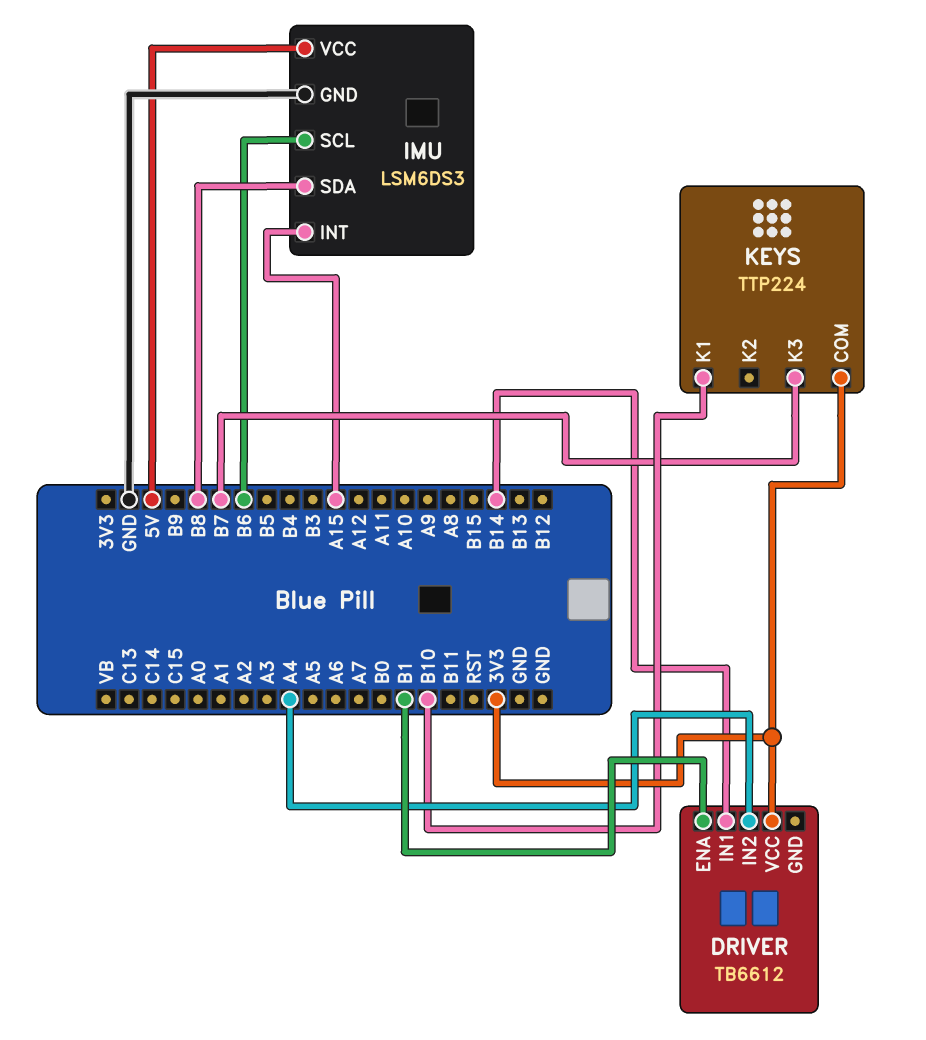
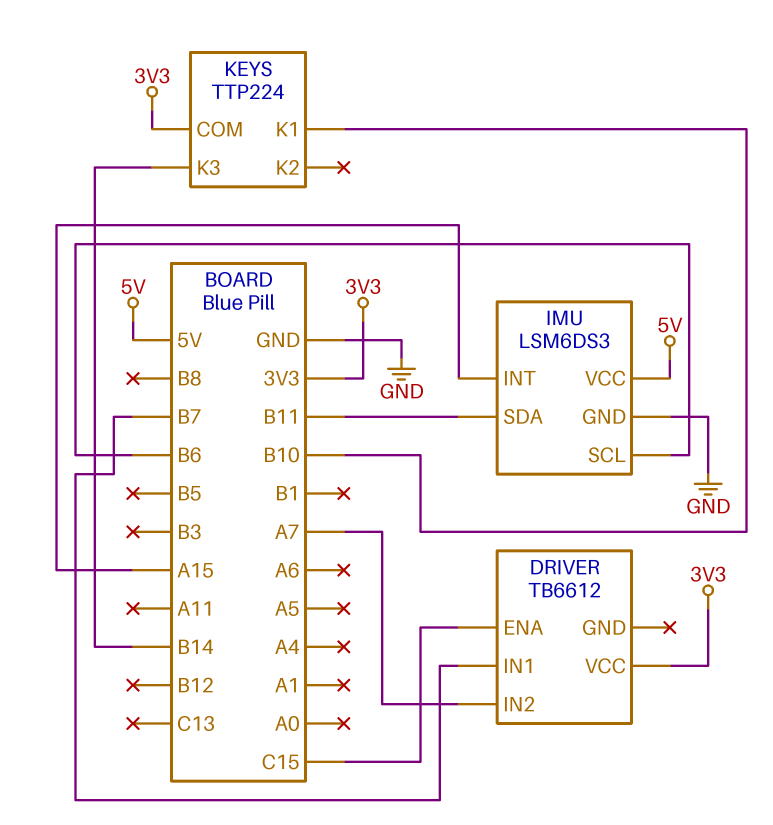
DRIVER pin ENA: B1 -> C15
DRIVER pin IN1: B14 -> B7
DRIVER pin IN2: A4 -> A7
IMU pin SDA: B8 -> B11
KEYS pin K3: B7 -> B14

